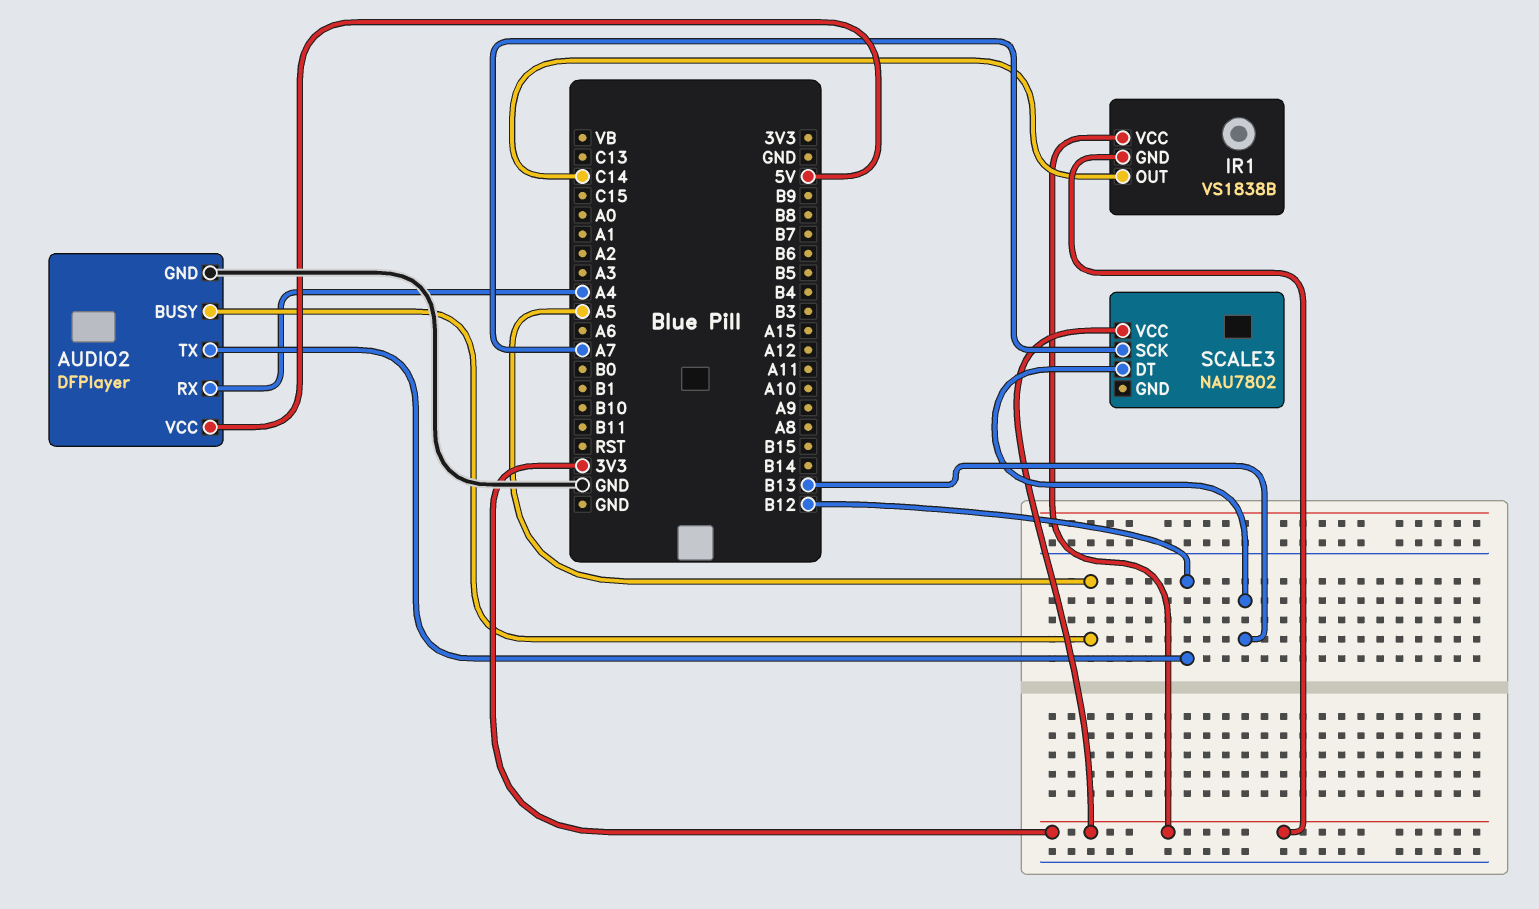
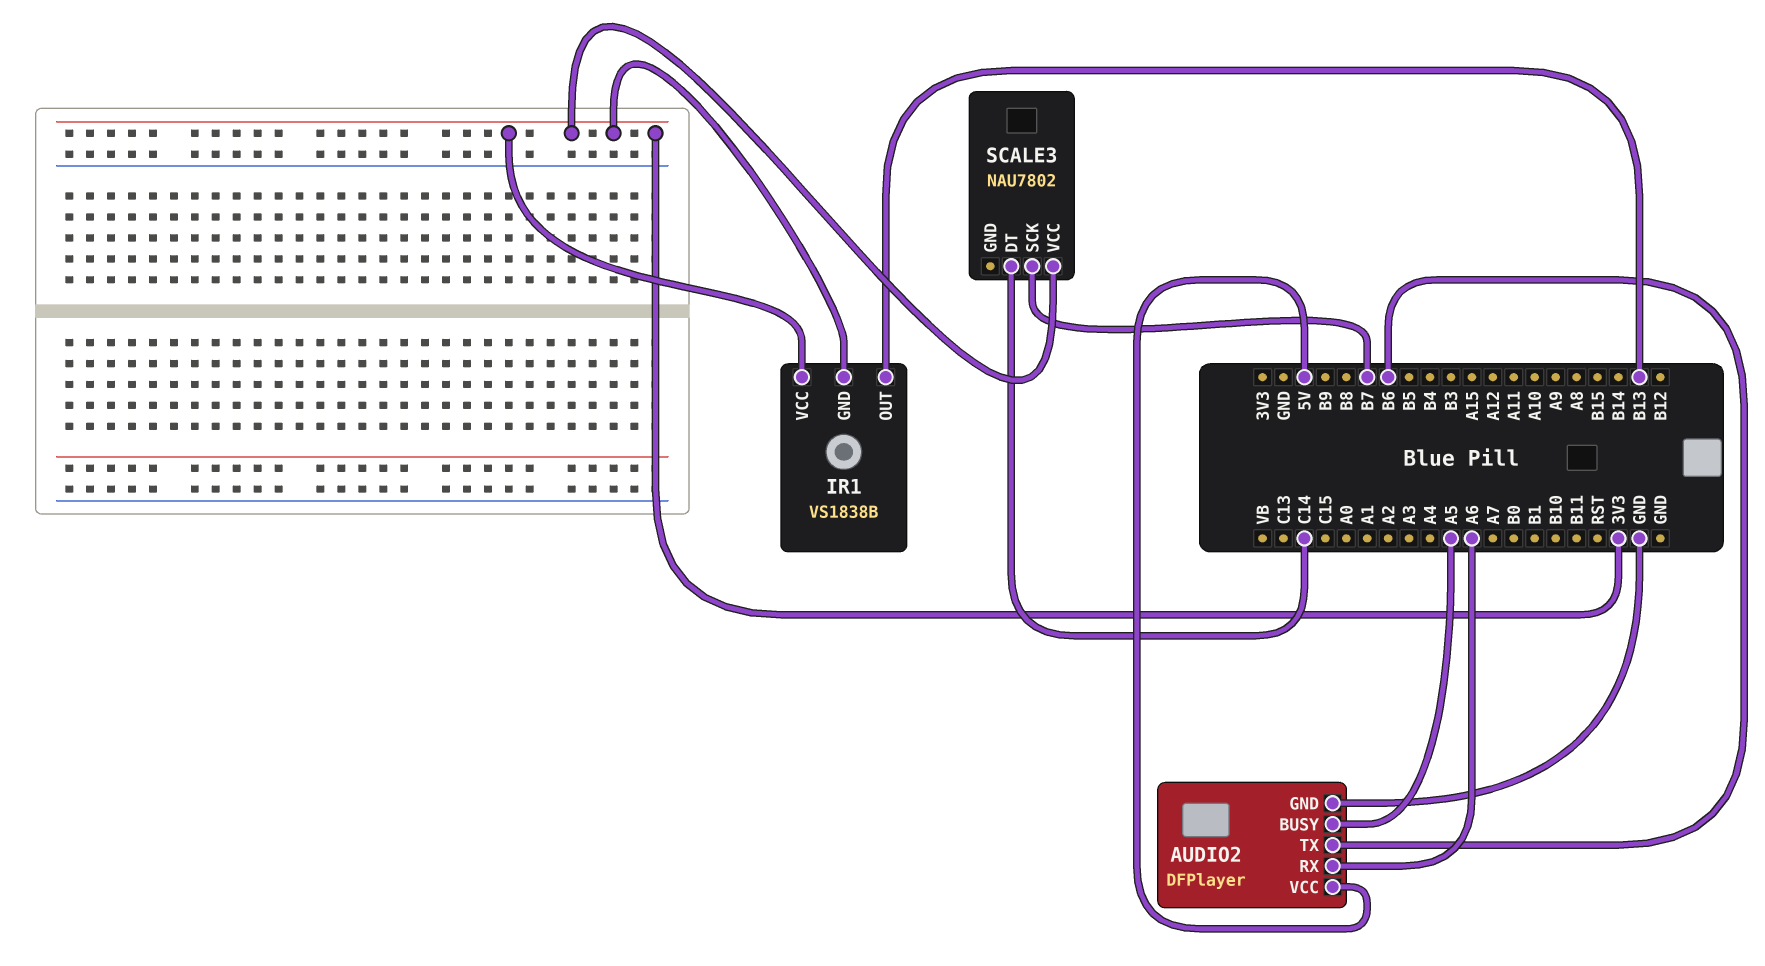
AUDIO2 pin RX: A4 -> A6
AUDIO2 pin TX: B12 -> B6
IR1 pin OUT: C14 -> B13
SCALE3 pin DT: B13 -> C14
SCALE3 pin SCK: A7 -> B7

